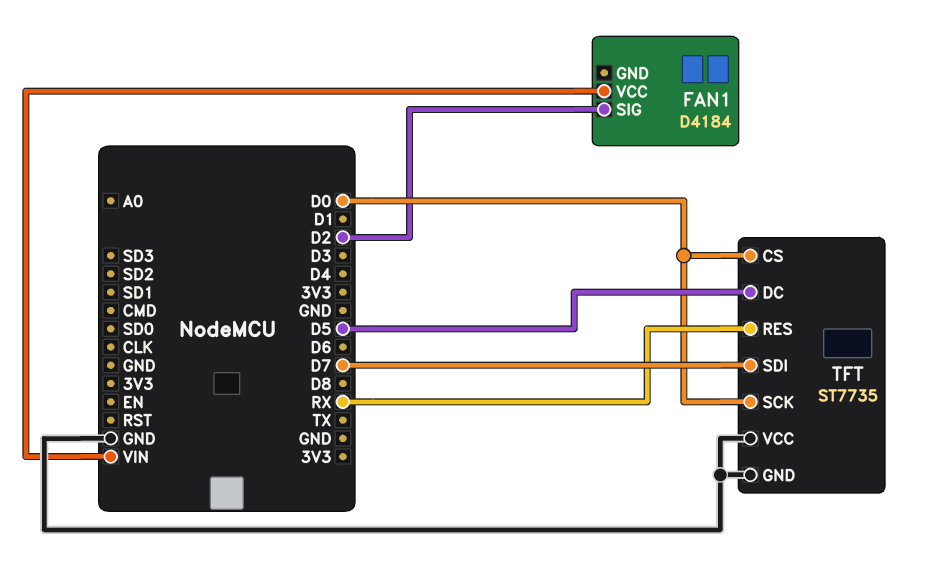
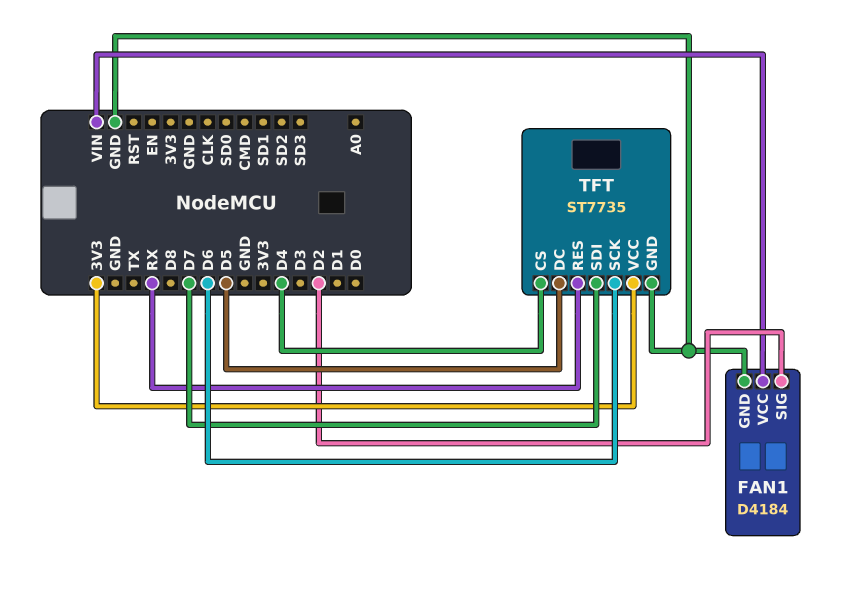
FAN1 pin GND: none -> GND
TFT pin CS: D0 -> D4
TFT pin SCK: D0 -> D6
TFT pin VCC: GND -> 3V3

